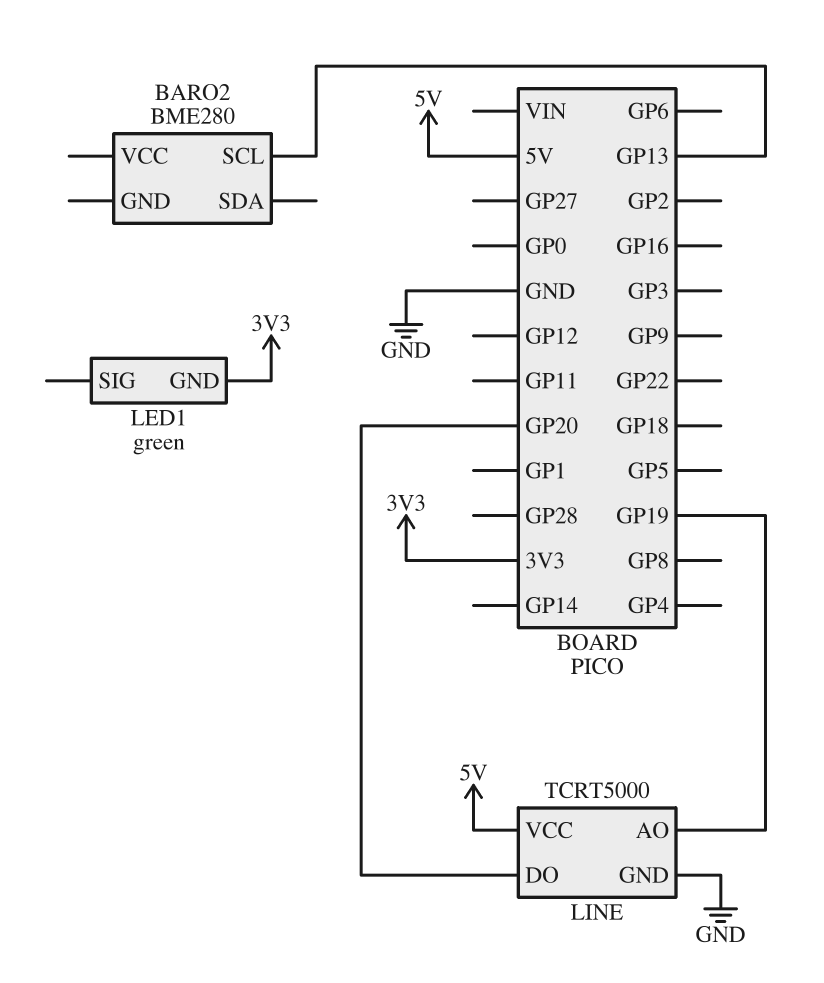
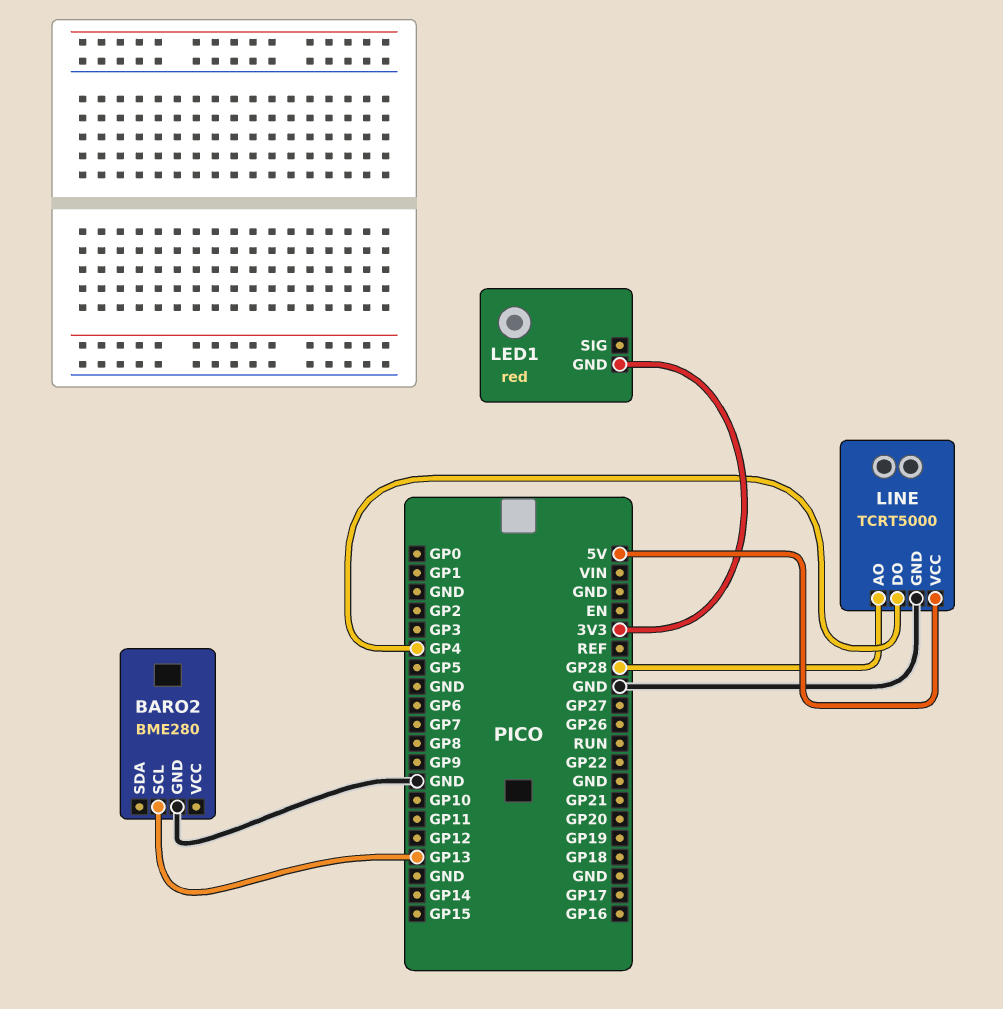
BARO2 pin GND: none -> GND
LED1: green -> red
LINE pin AO: GP19 -> GP28
LINE pin DO: GP20 -> GP4

